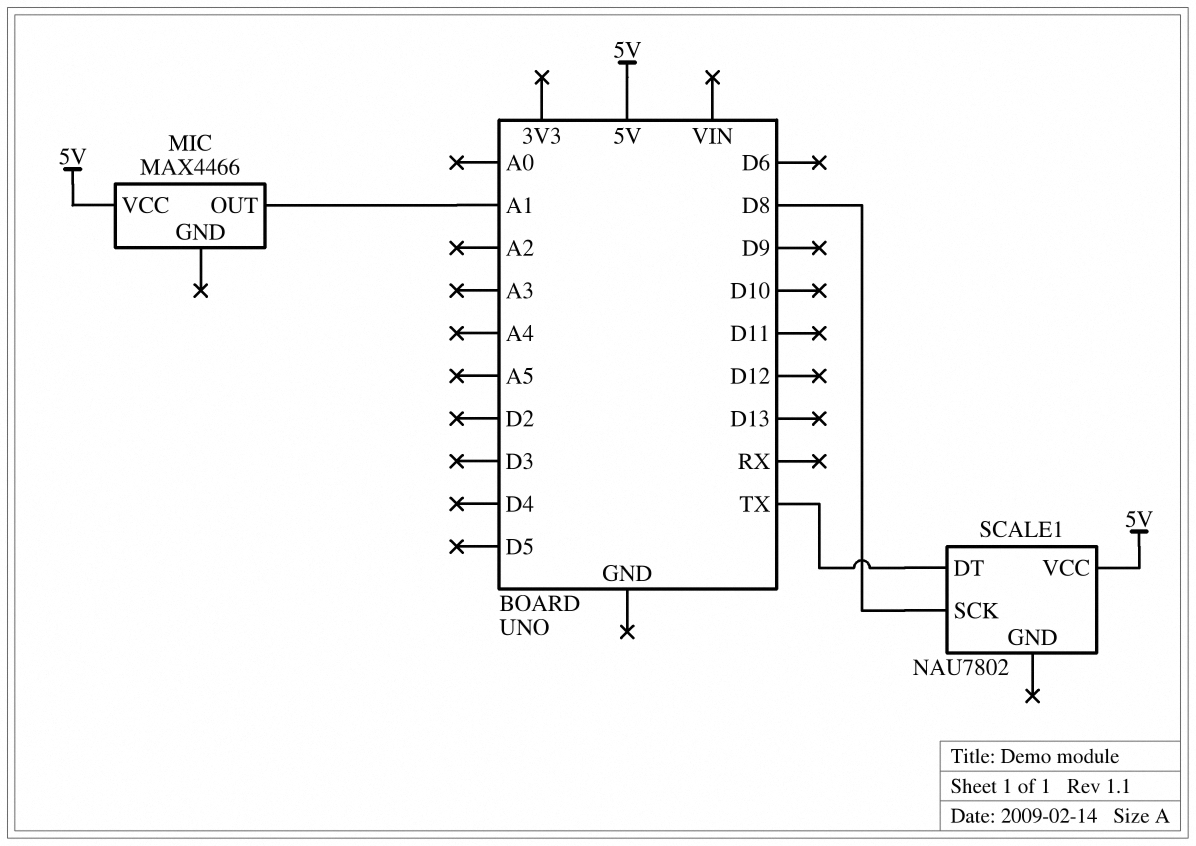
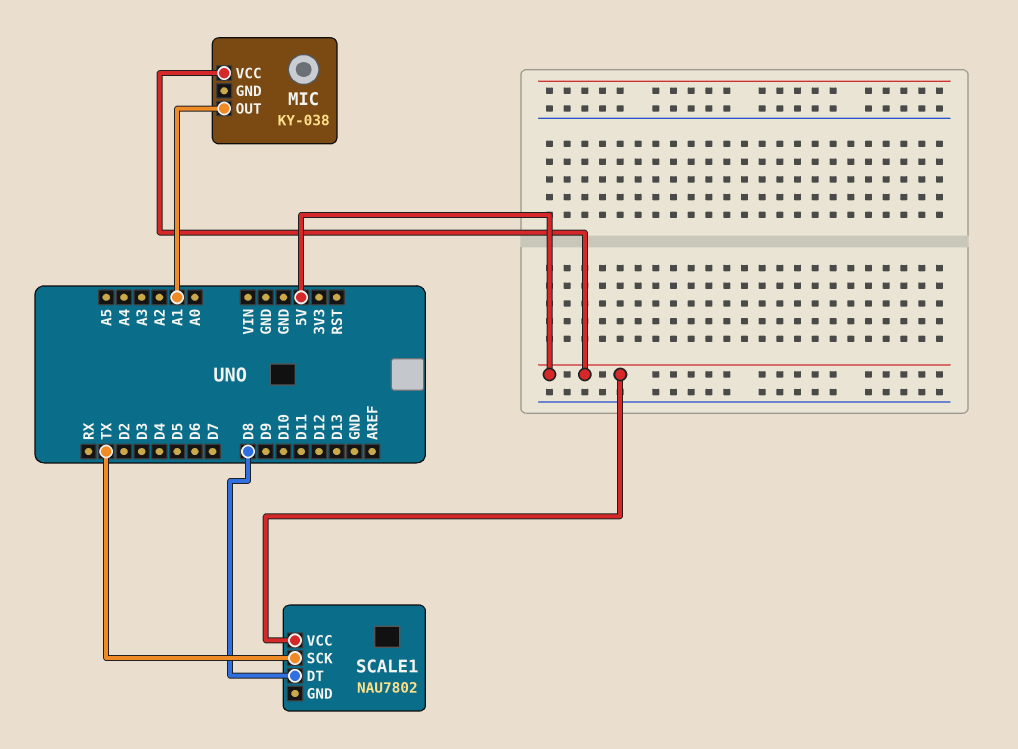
MIC: MAX4466 -> KY-038
SCALE1 pin DT: TX -> D8
SCALE1 pin SCK: D8 -> TX

